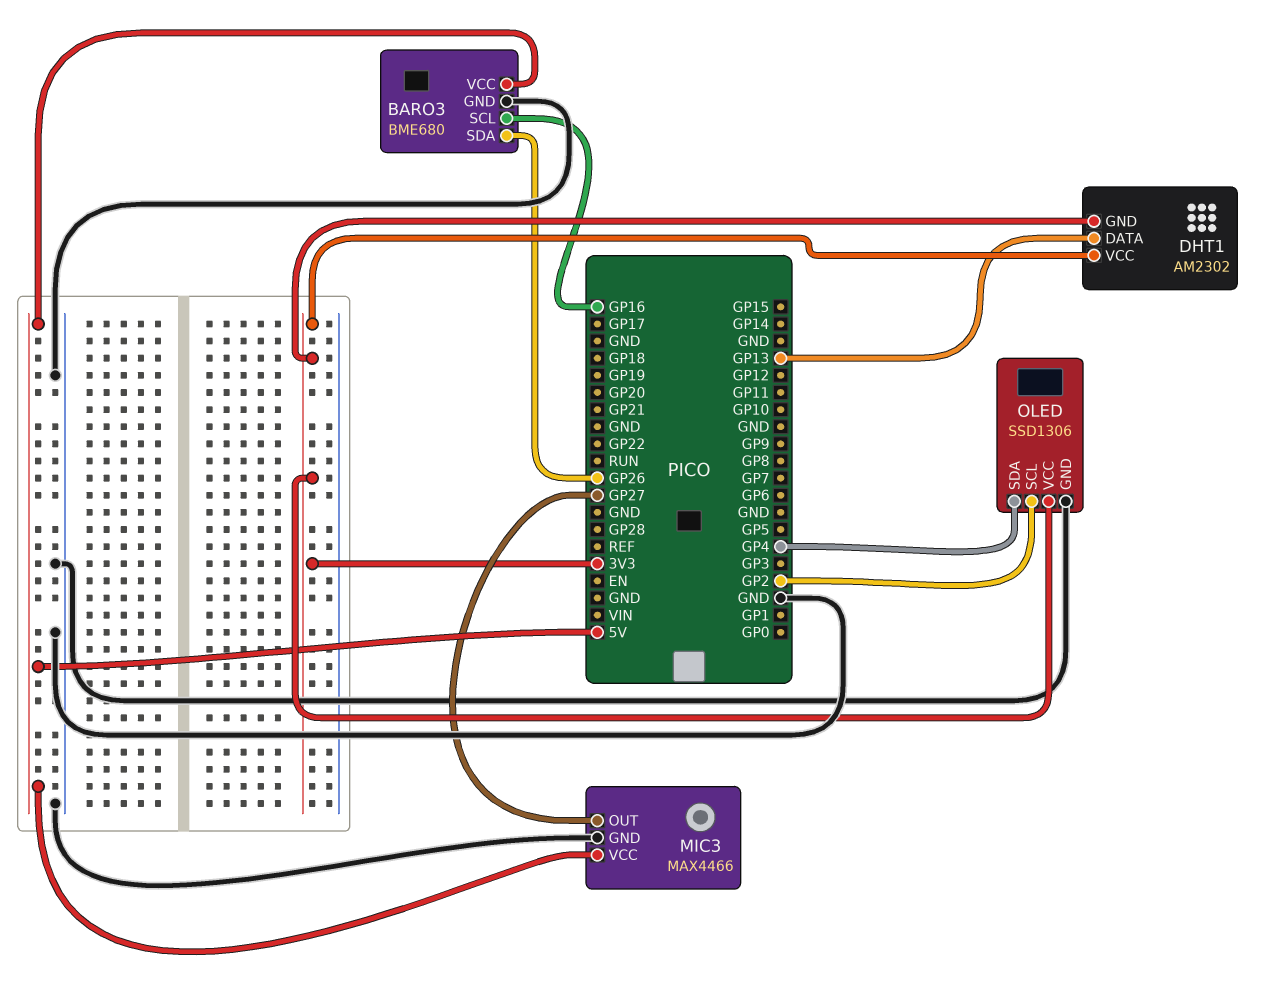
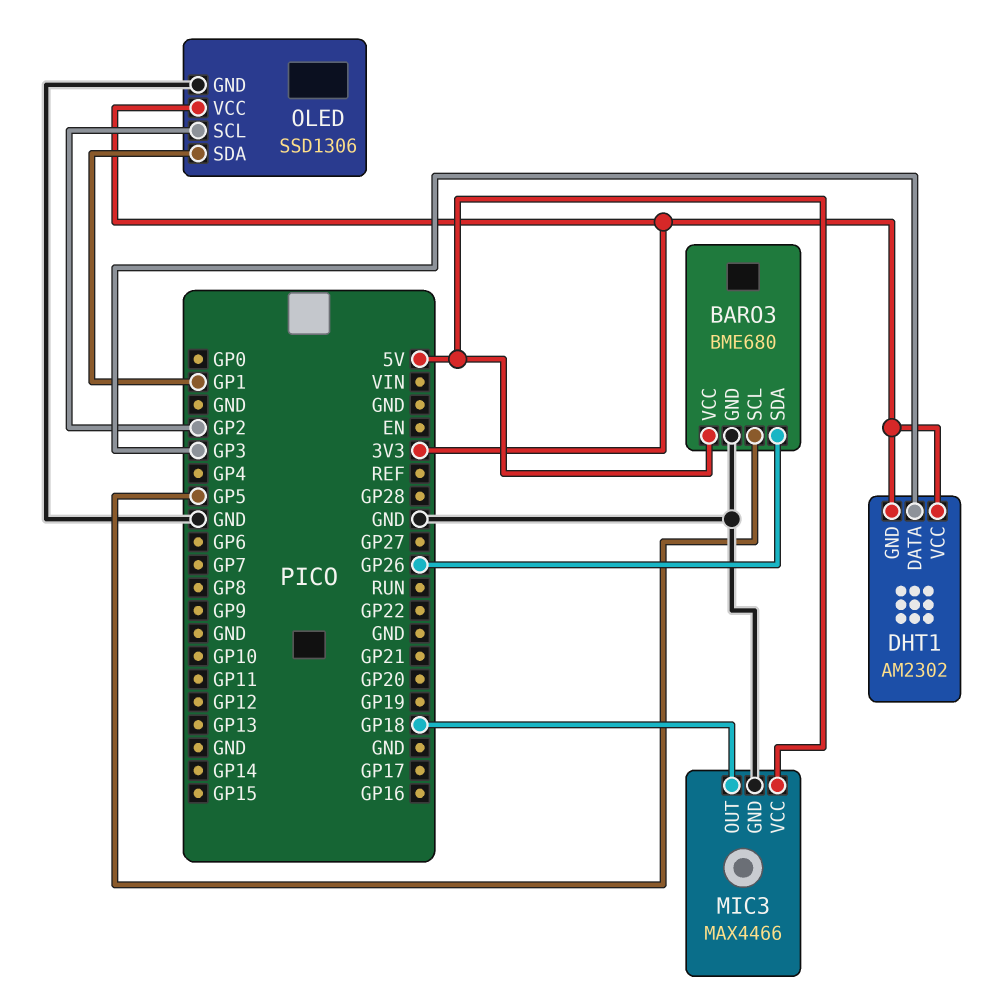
BARO3 pin SCL: GP16 -> GP5
DHT1 pin DATA: GP13 -> GP3
MIC3 pin OUT: GP27 -> GP18
OLED pin SDA: GP4 -> GP1

